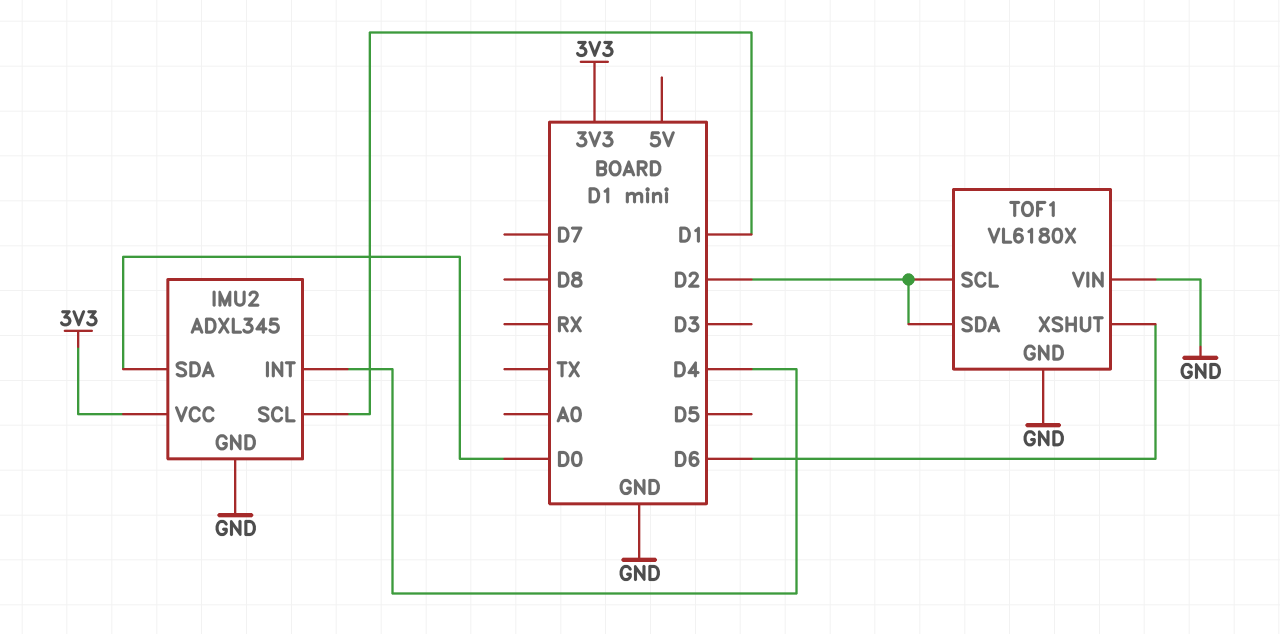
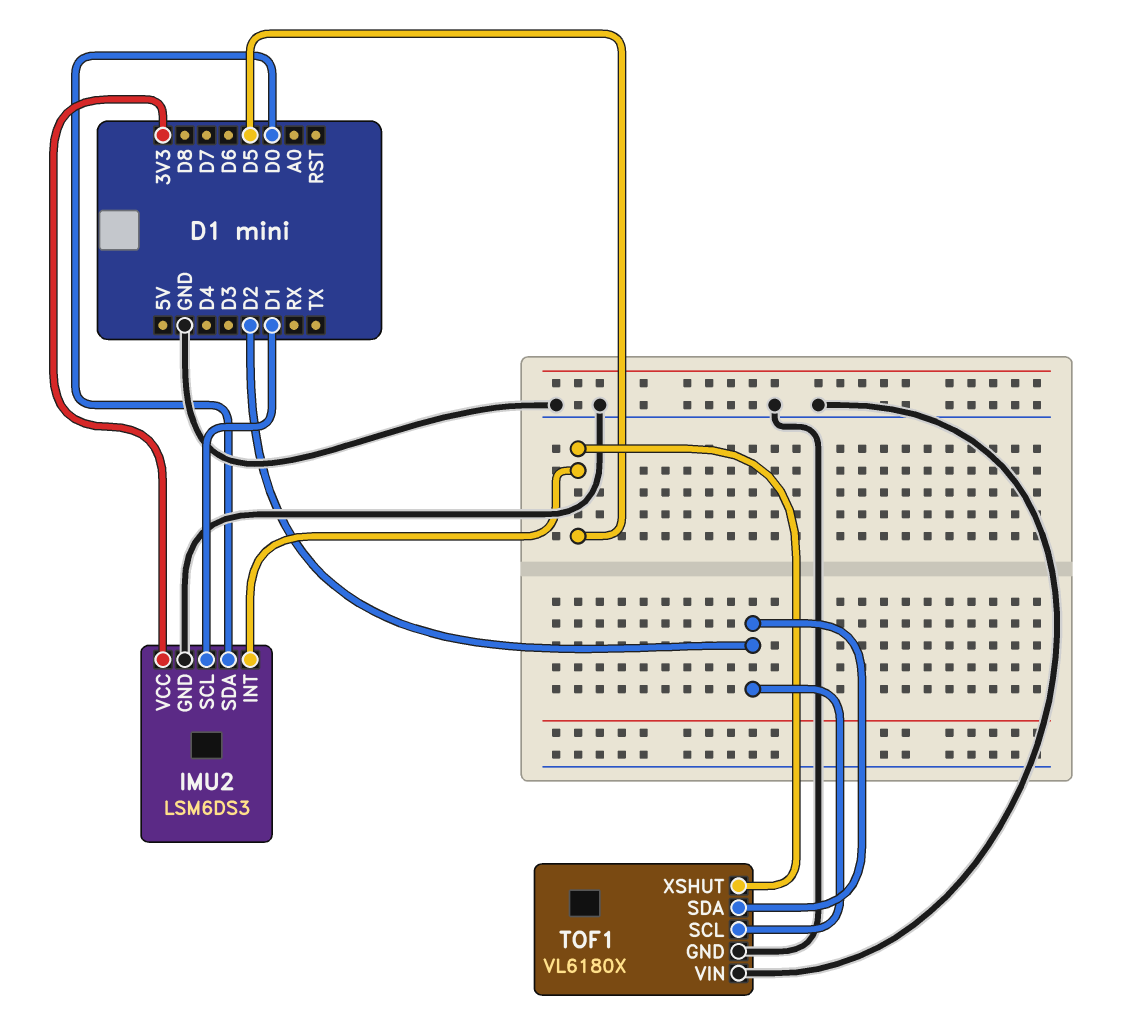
IMU2: ADXL345 -> LSM6DS3
IMU2 pin INT: D4 -> D5
TOF1 pin XSHUT: D6 -> D5

